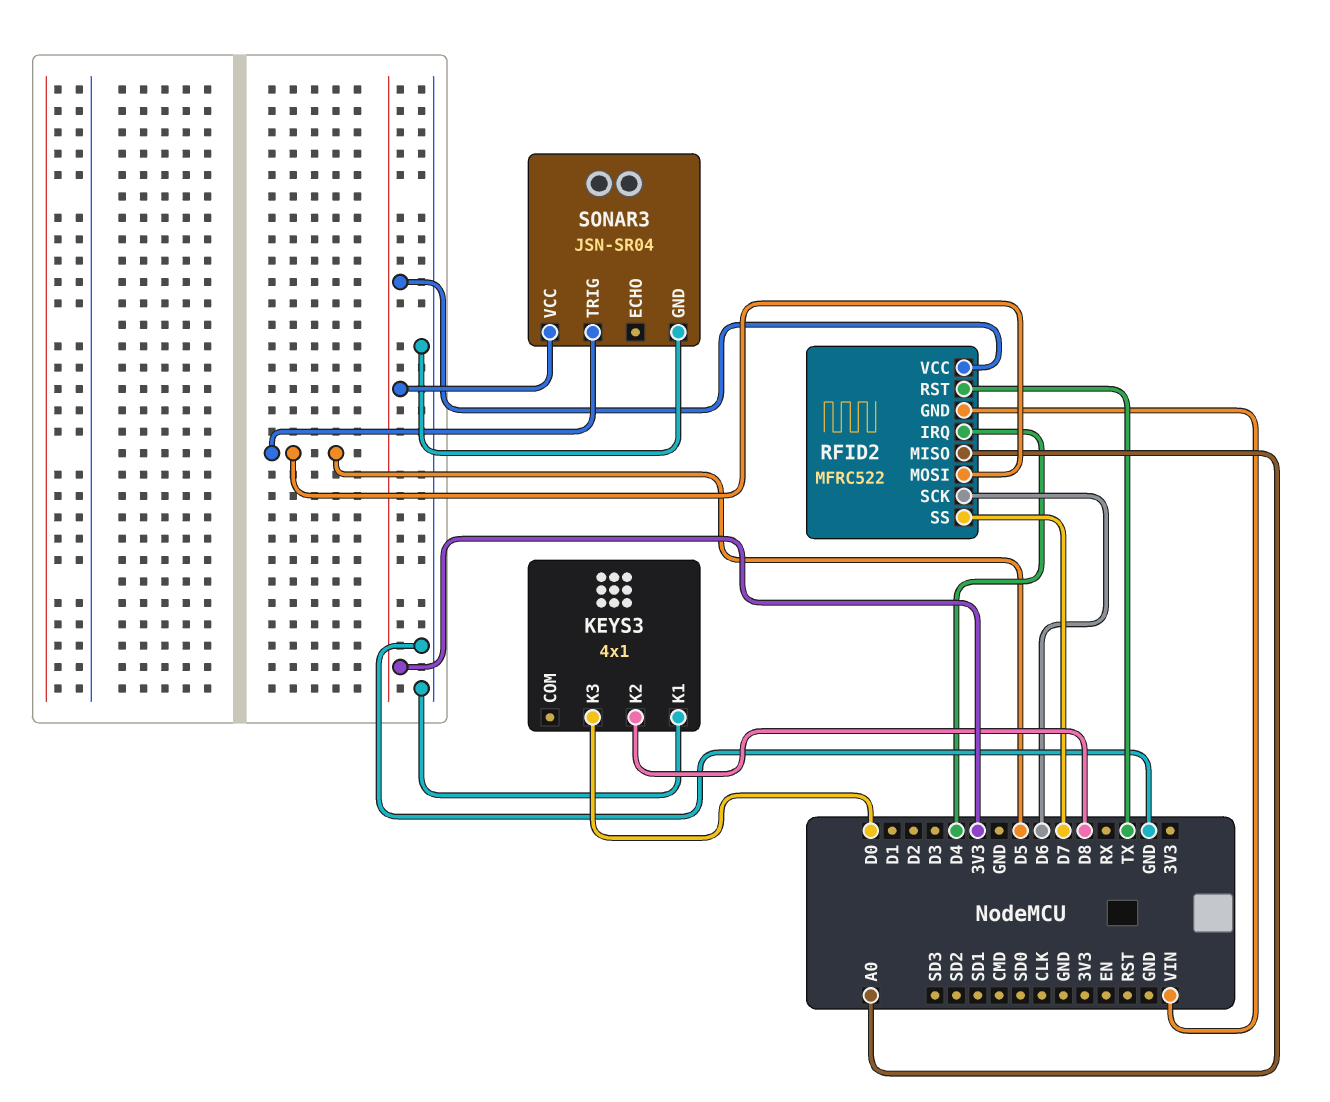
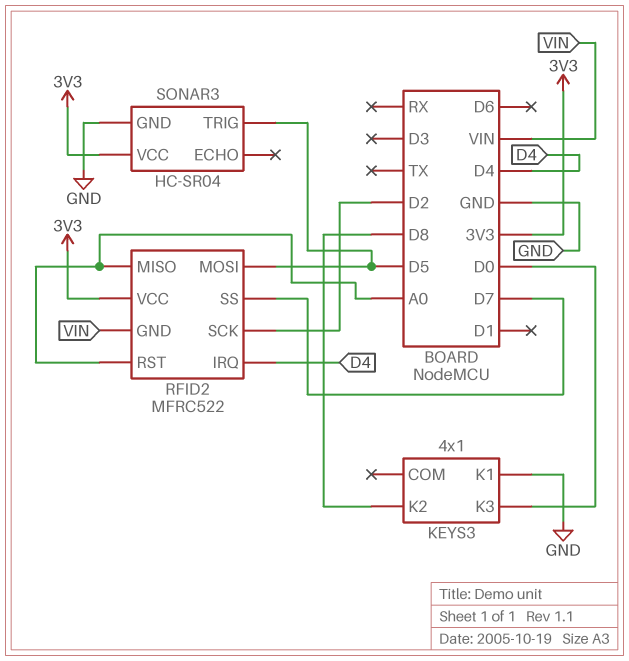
RFID2 pin RST: TX -> A0
RFID2 pin SCK: D6 -> D2
SONAR3: JSN-SR04 -> HC-SR04

